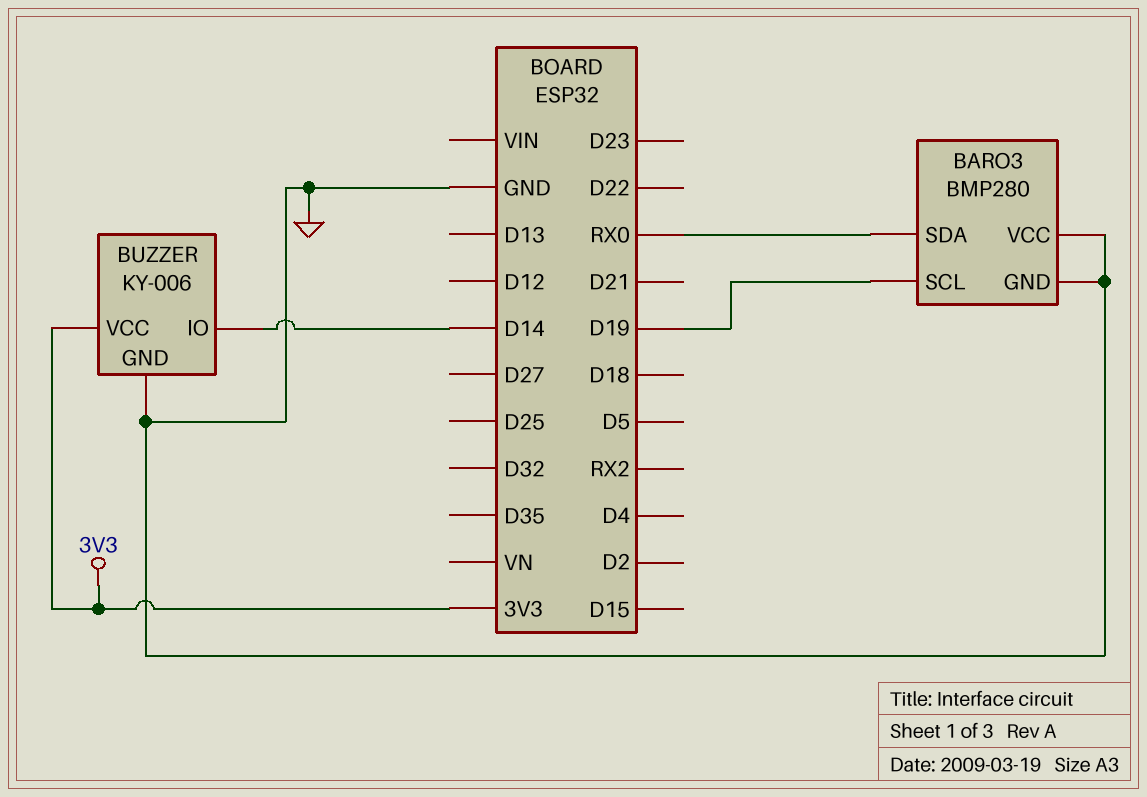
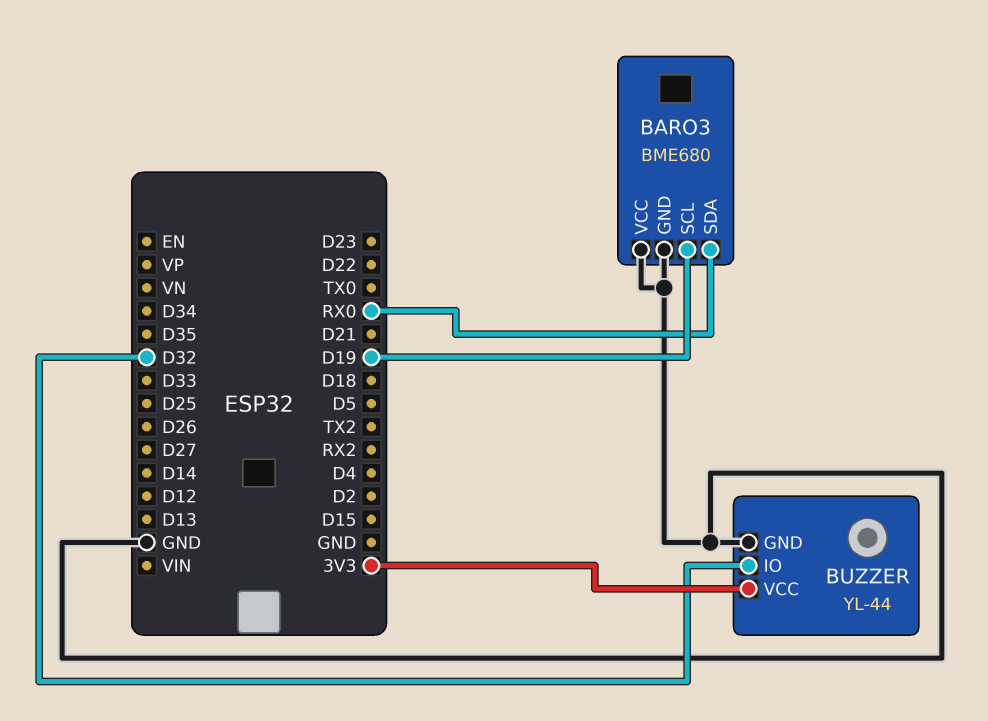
BARO3: BMP280 -> BME680
BUZZER: KY-006 -> YL-44
BUZZER pin IO: D14 -> D32

